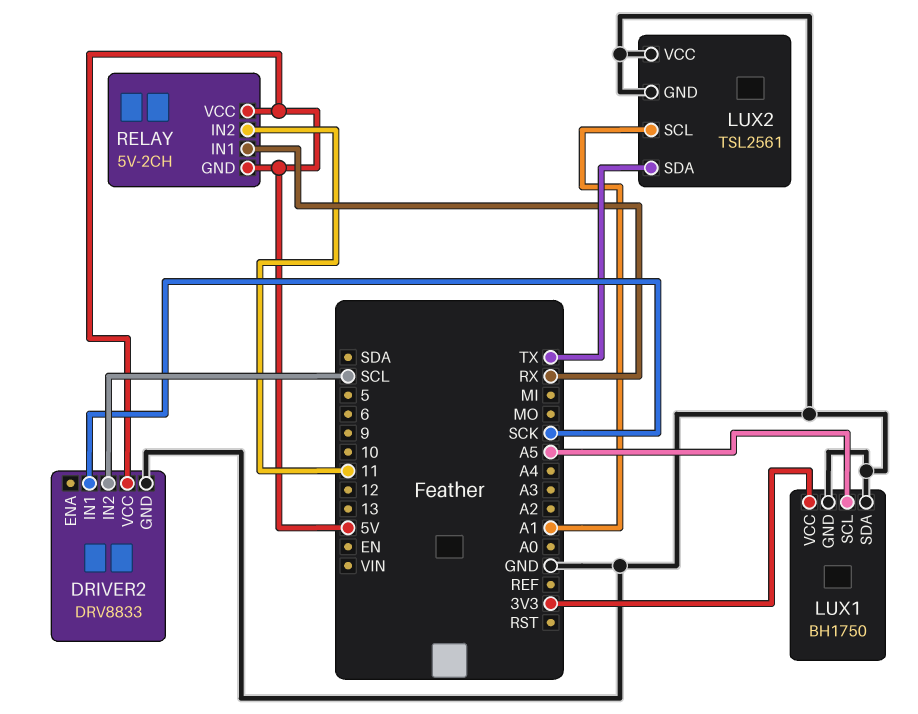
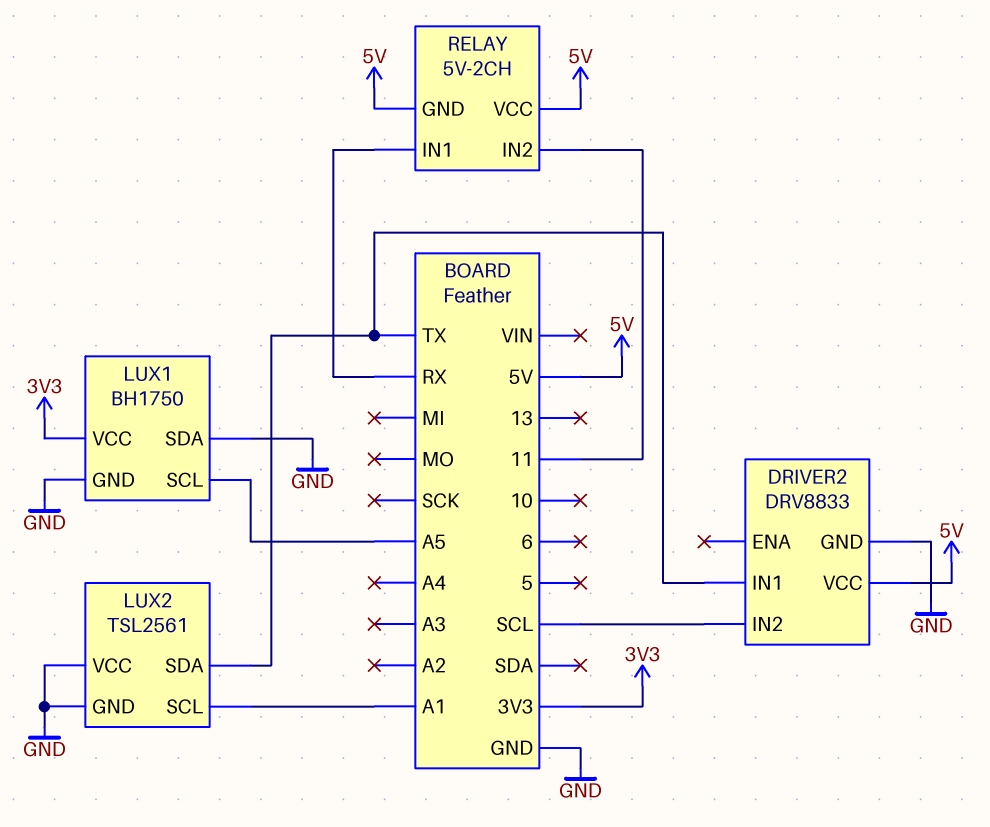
DRIVER2 pin IN1: SCK -> TX

